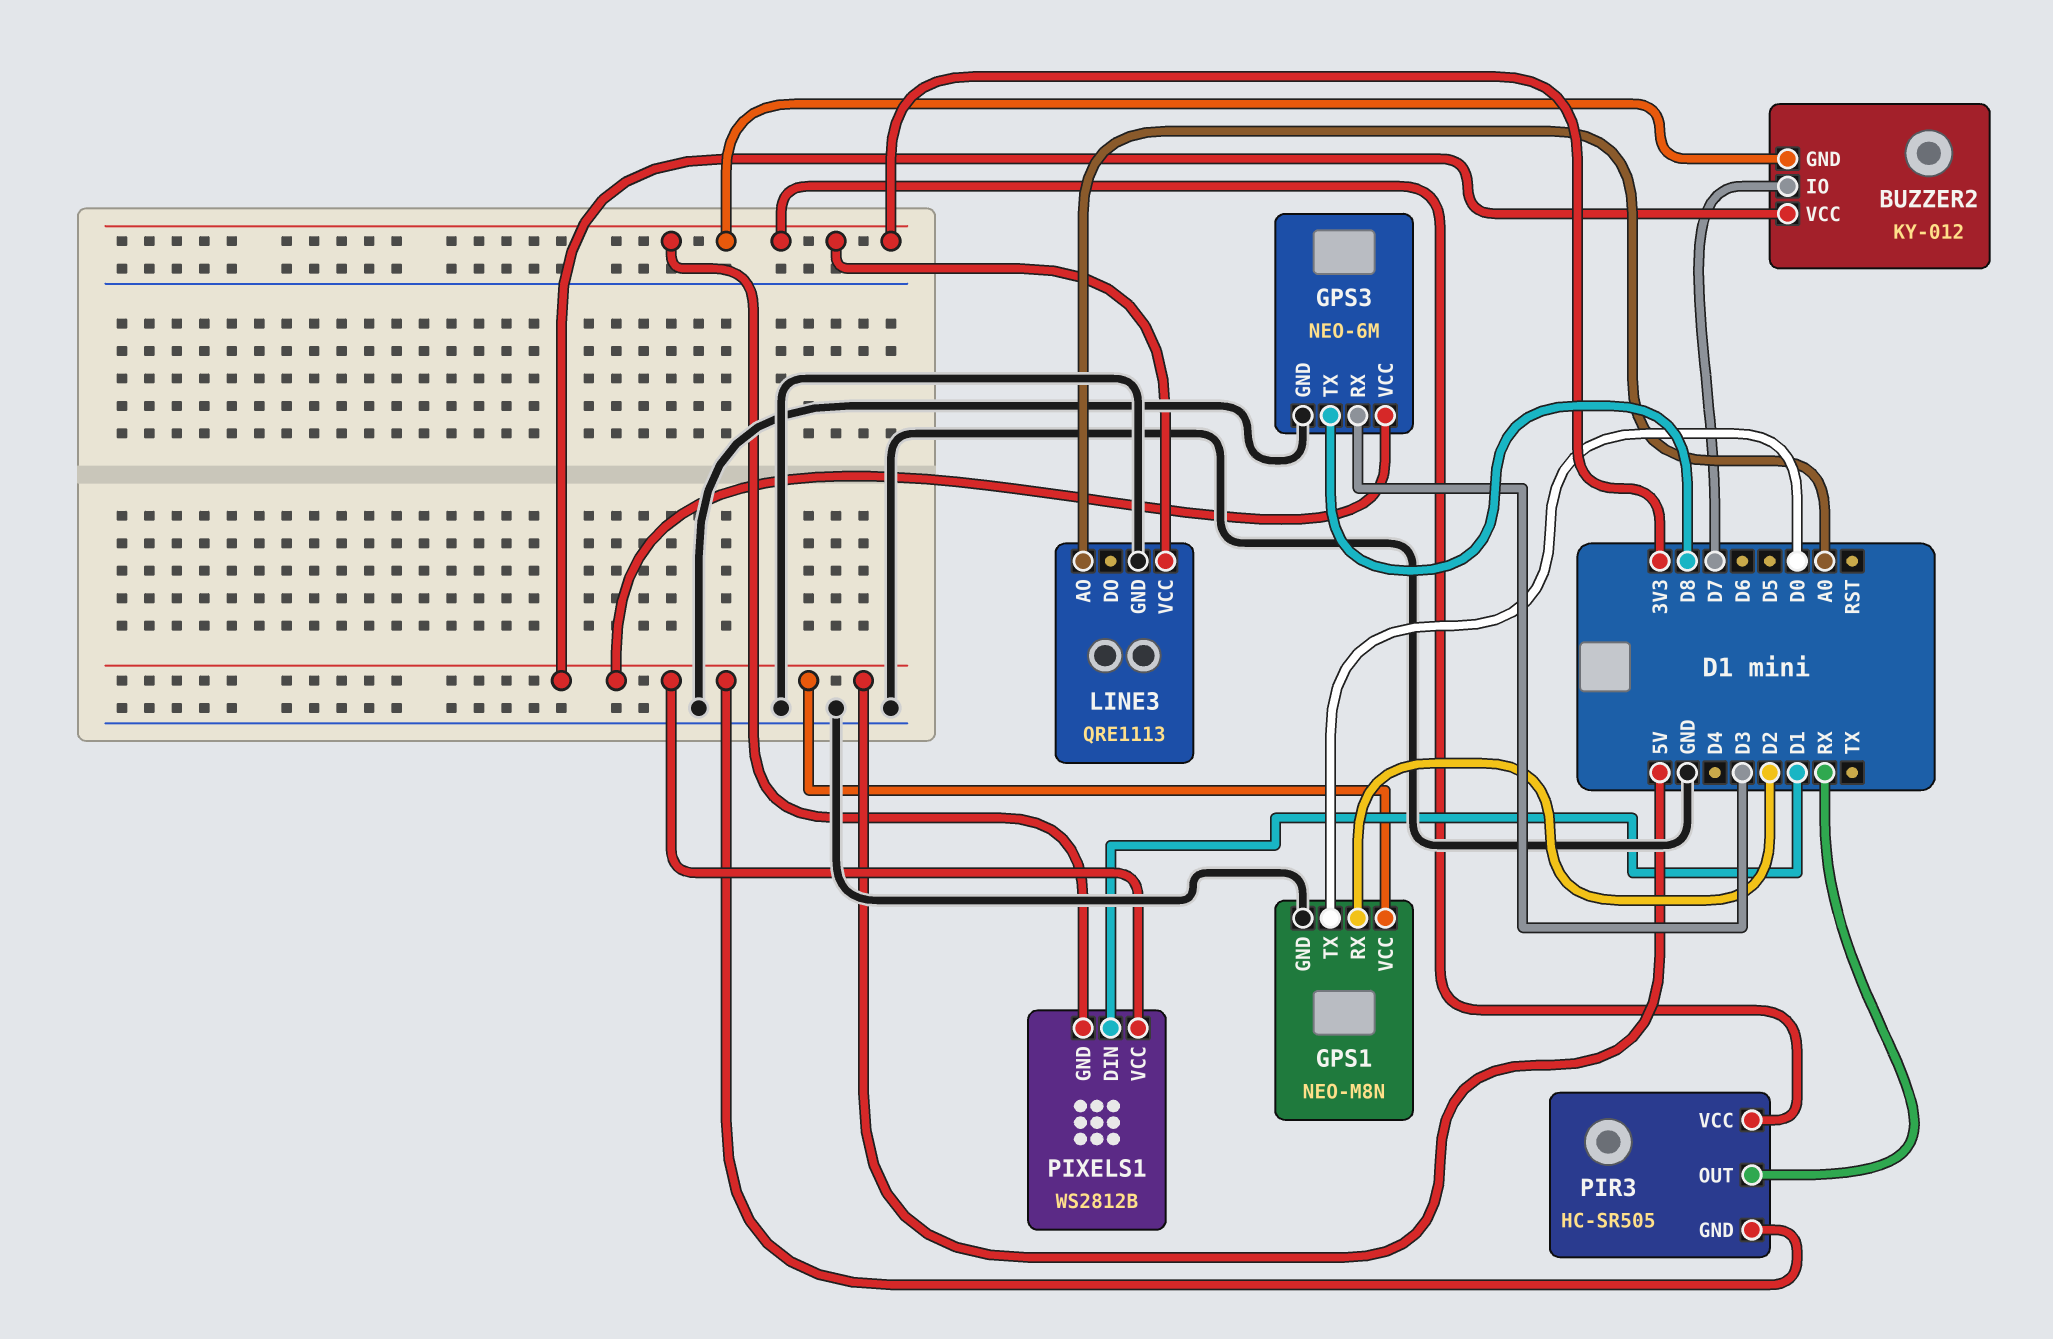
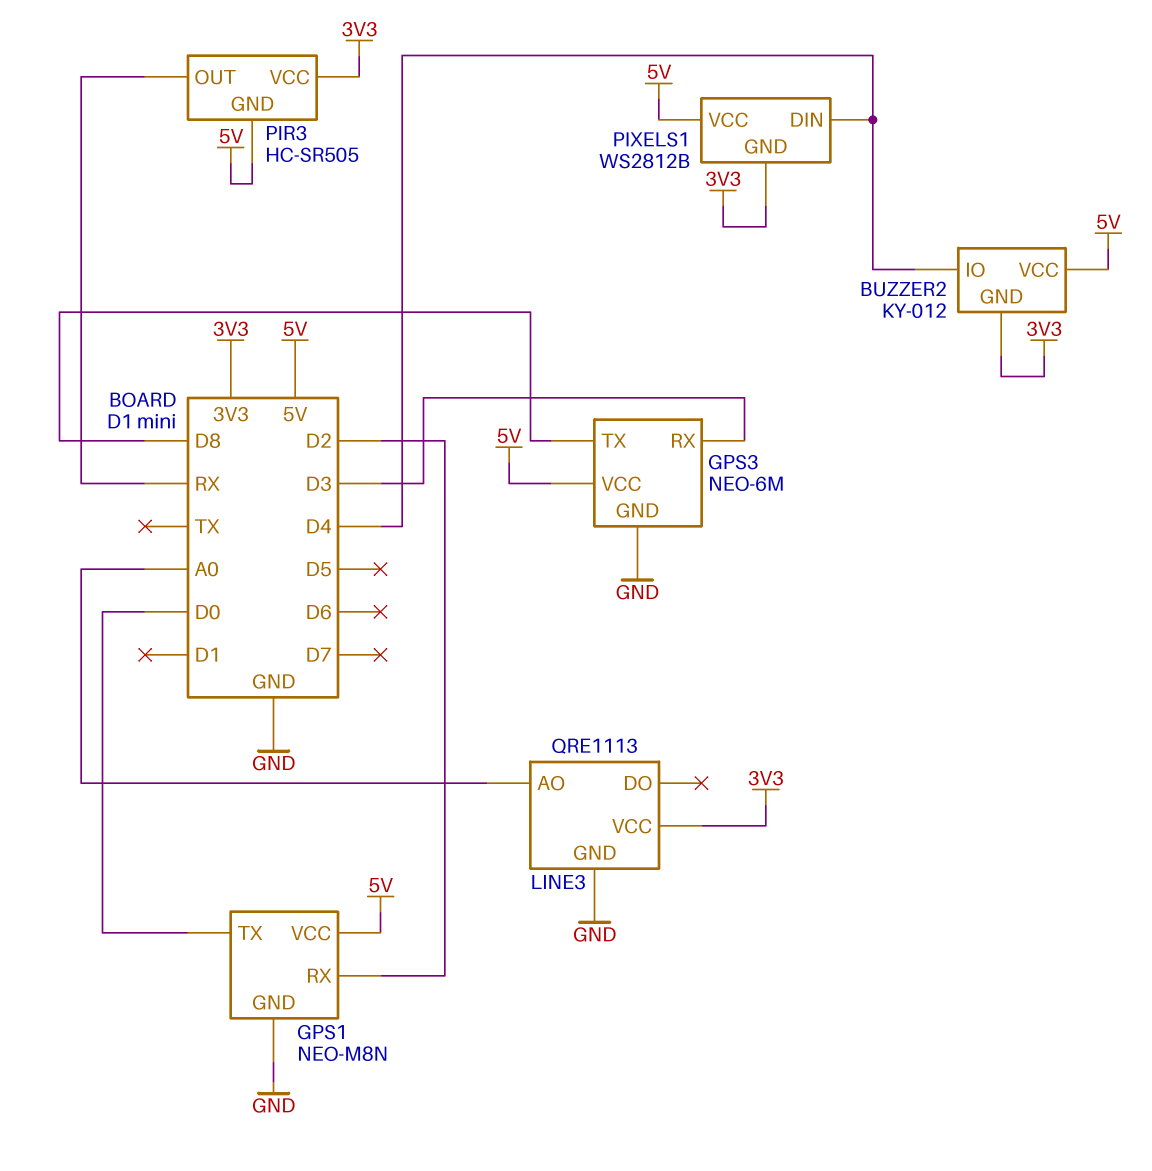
BUZZER2 pin IO: D7 -> D4
PIXELS1 pin DIN: D1 -> D4

